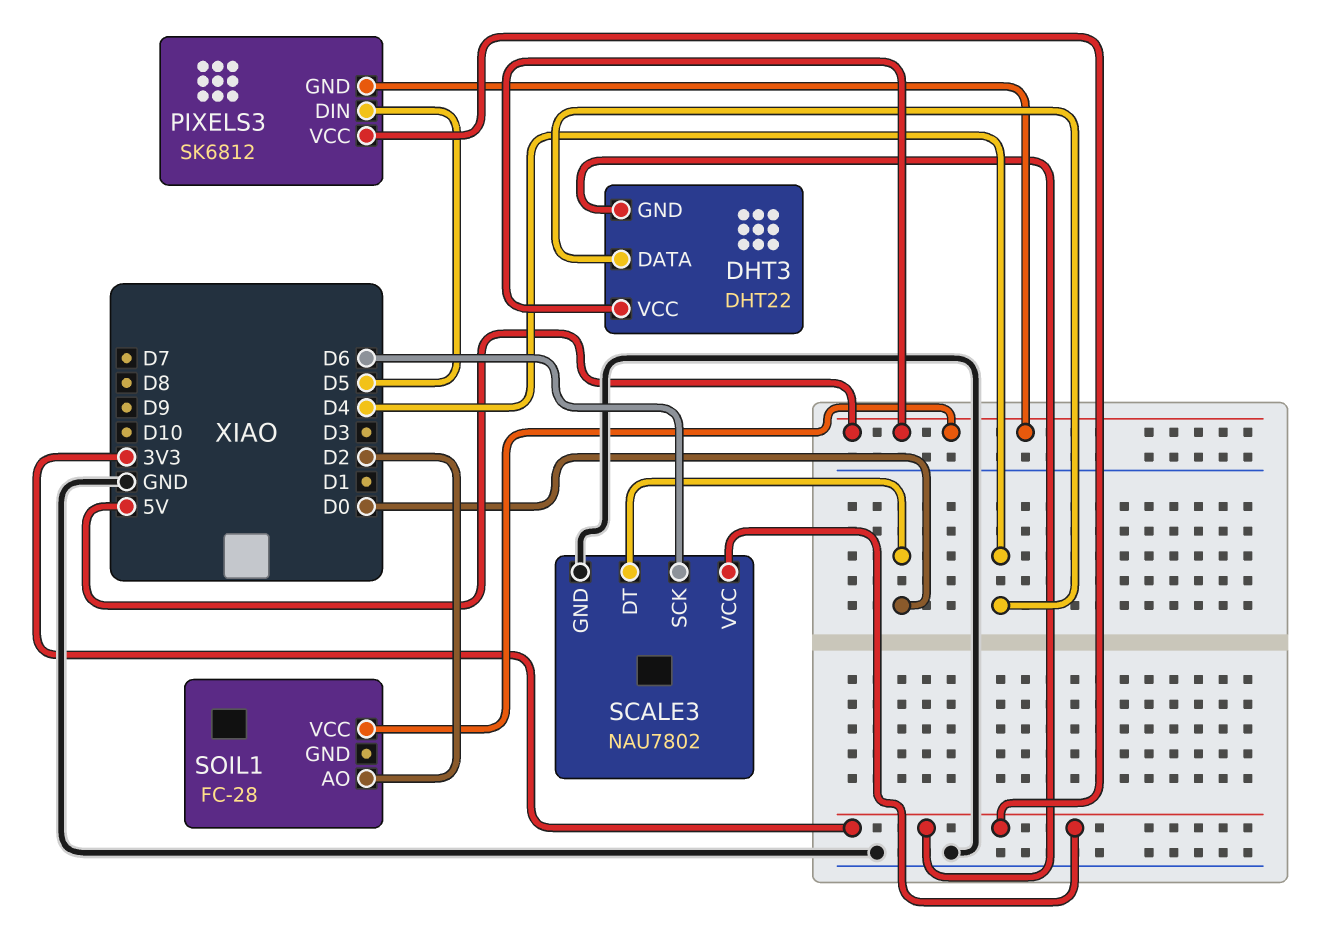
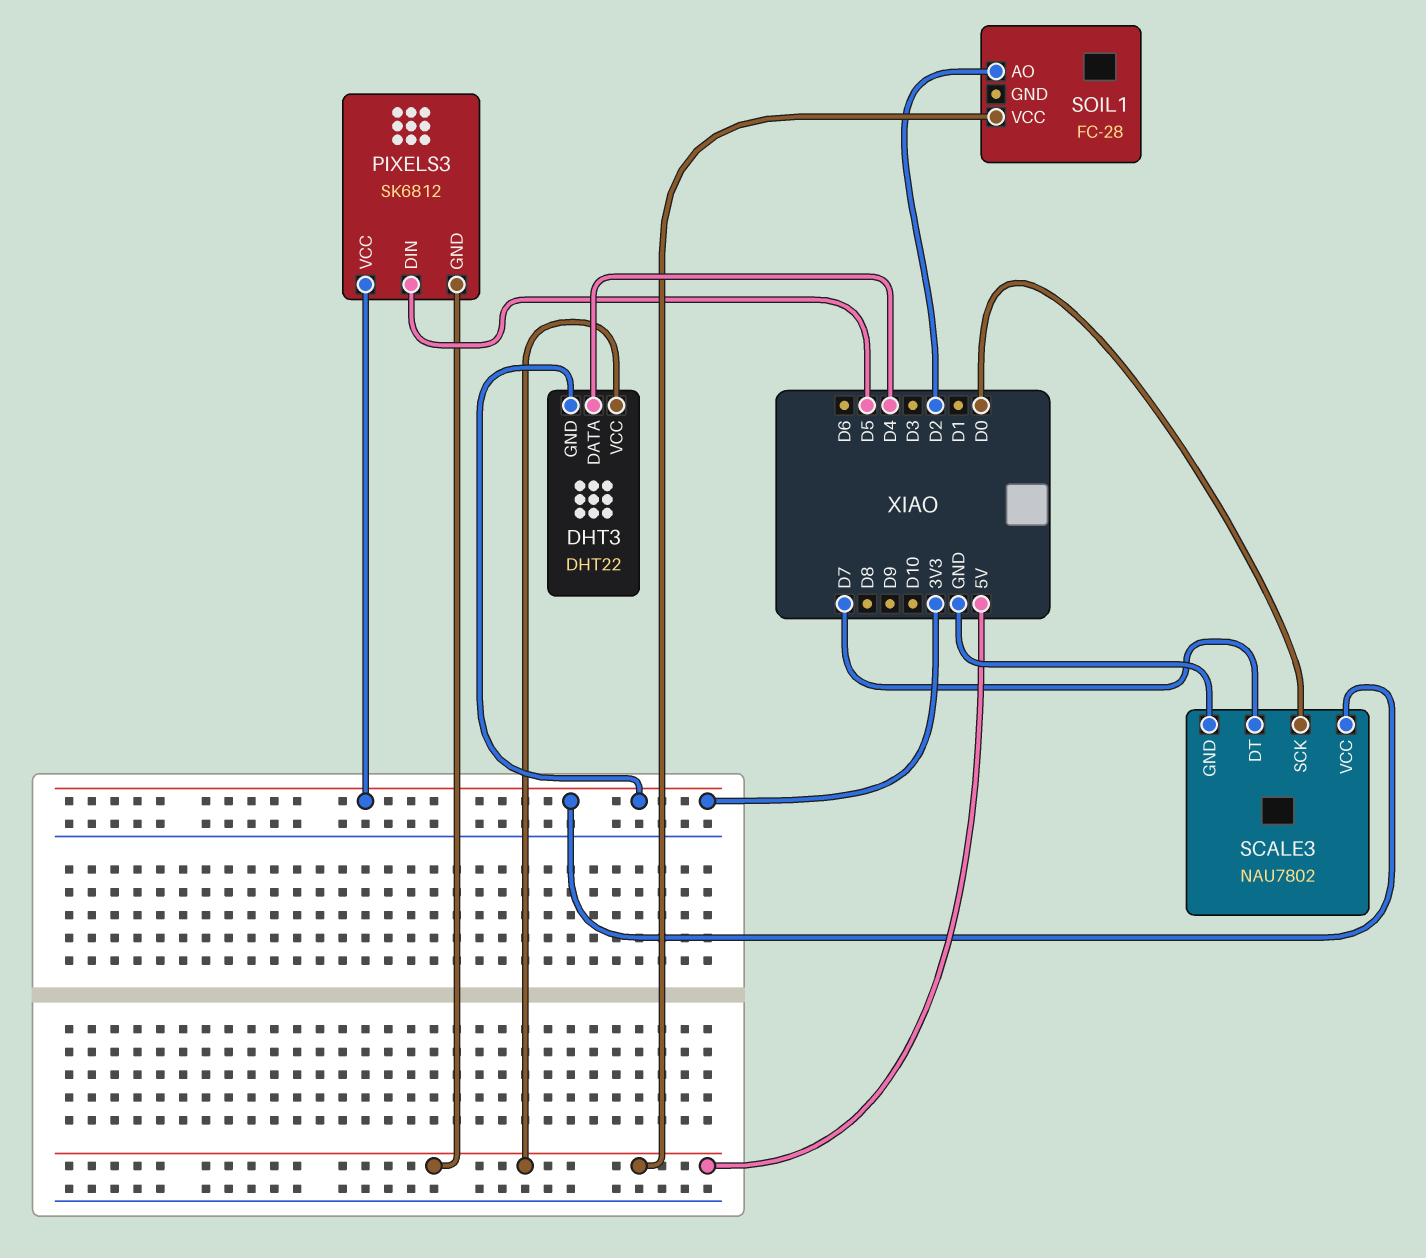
SCALE3 pin DT: D0 -> D7
SCALE3 pin SCK: D6 -> D0

